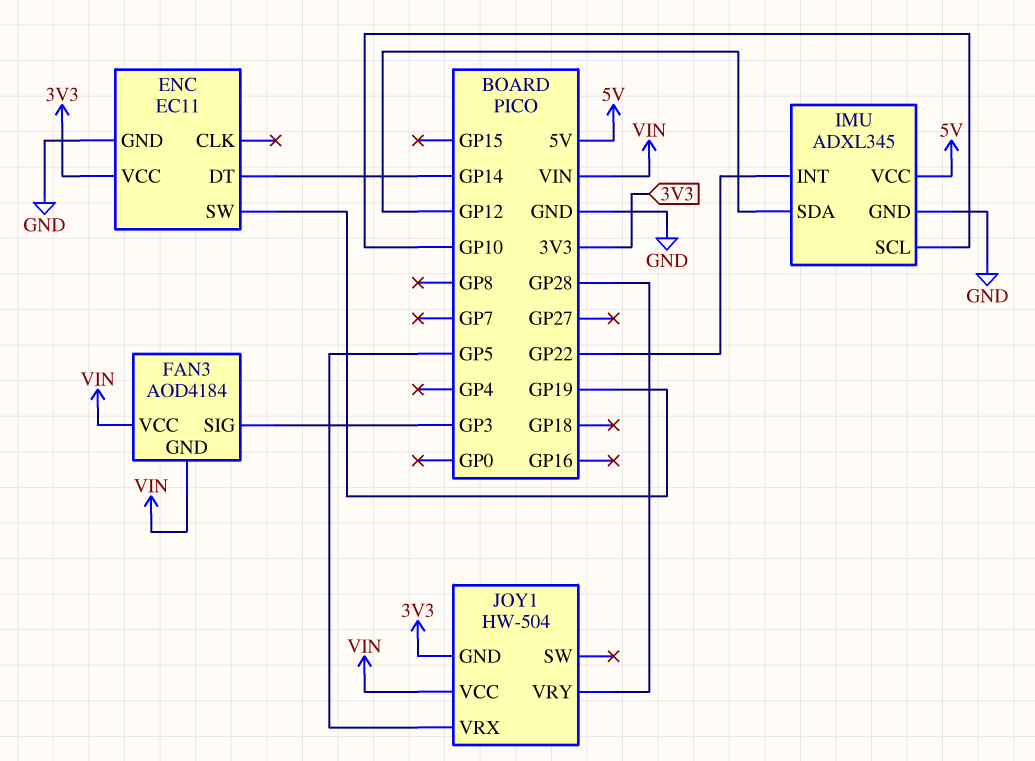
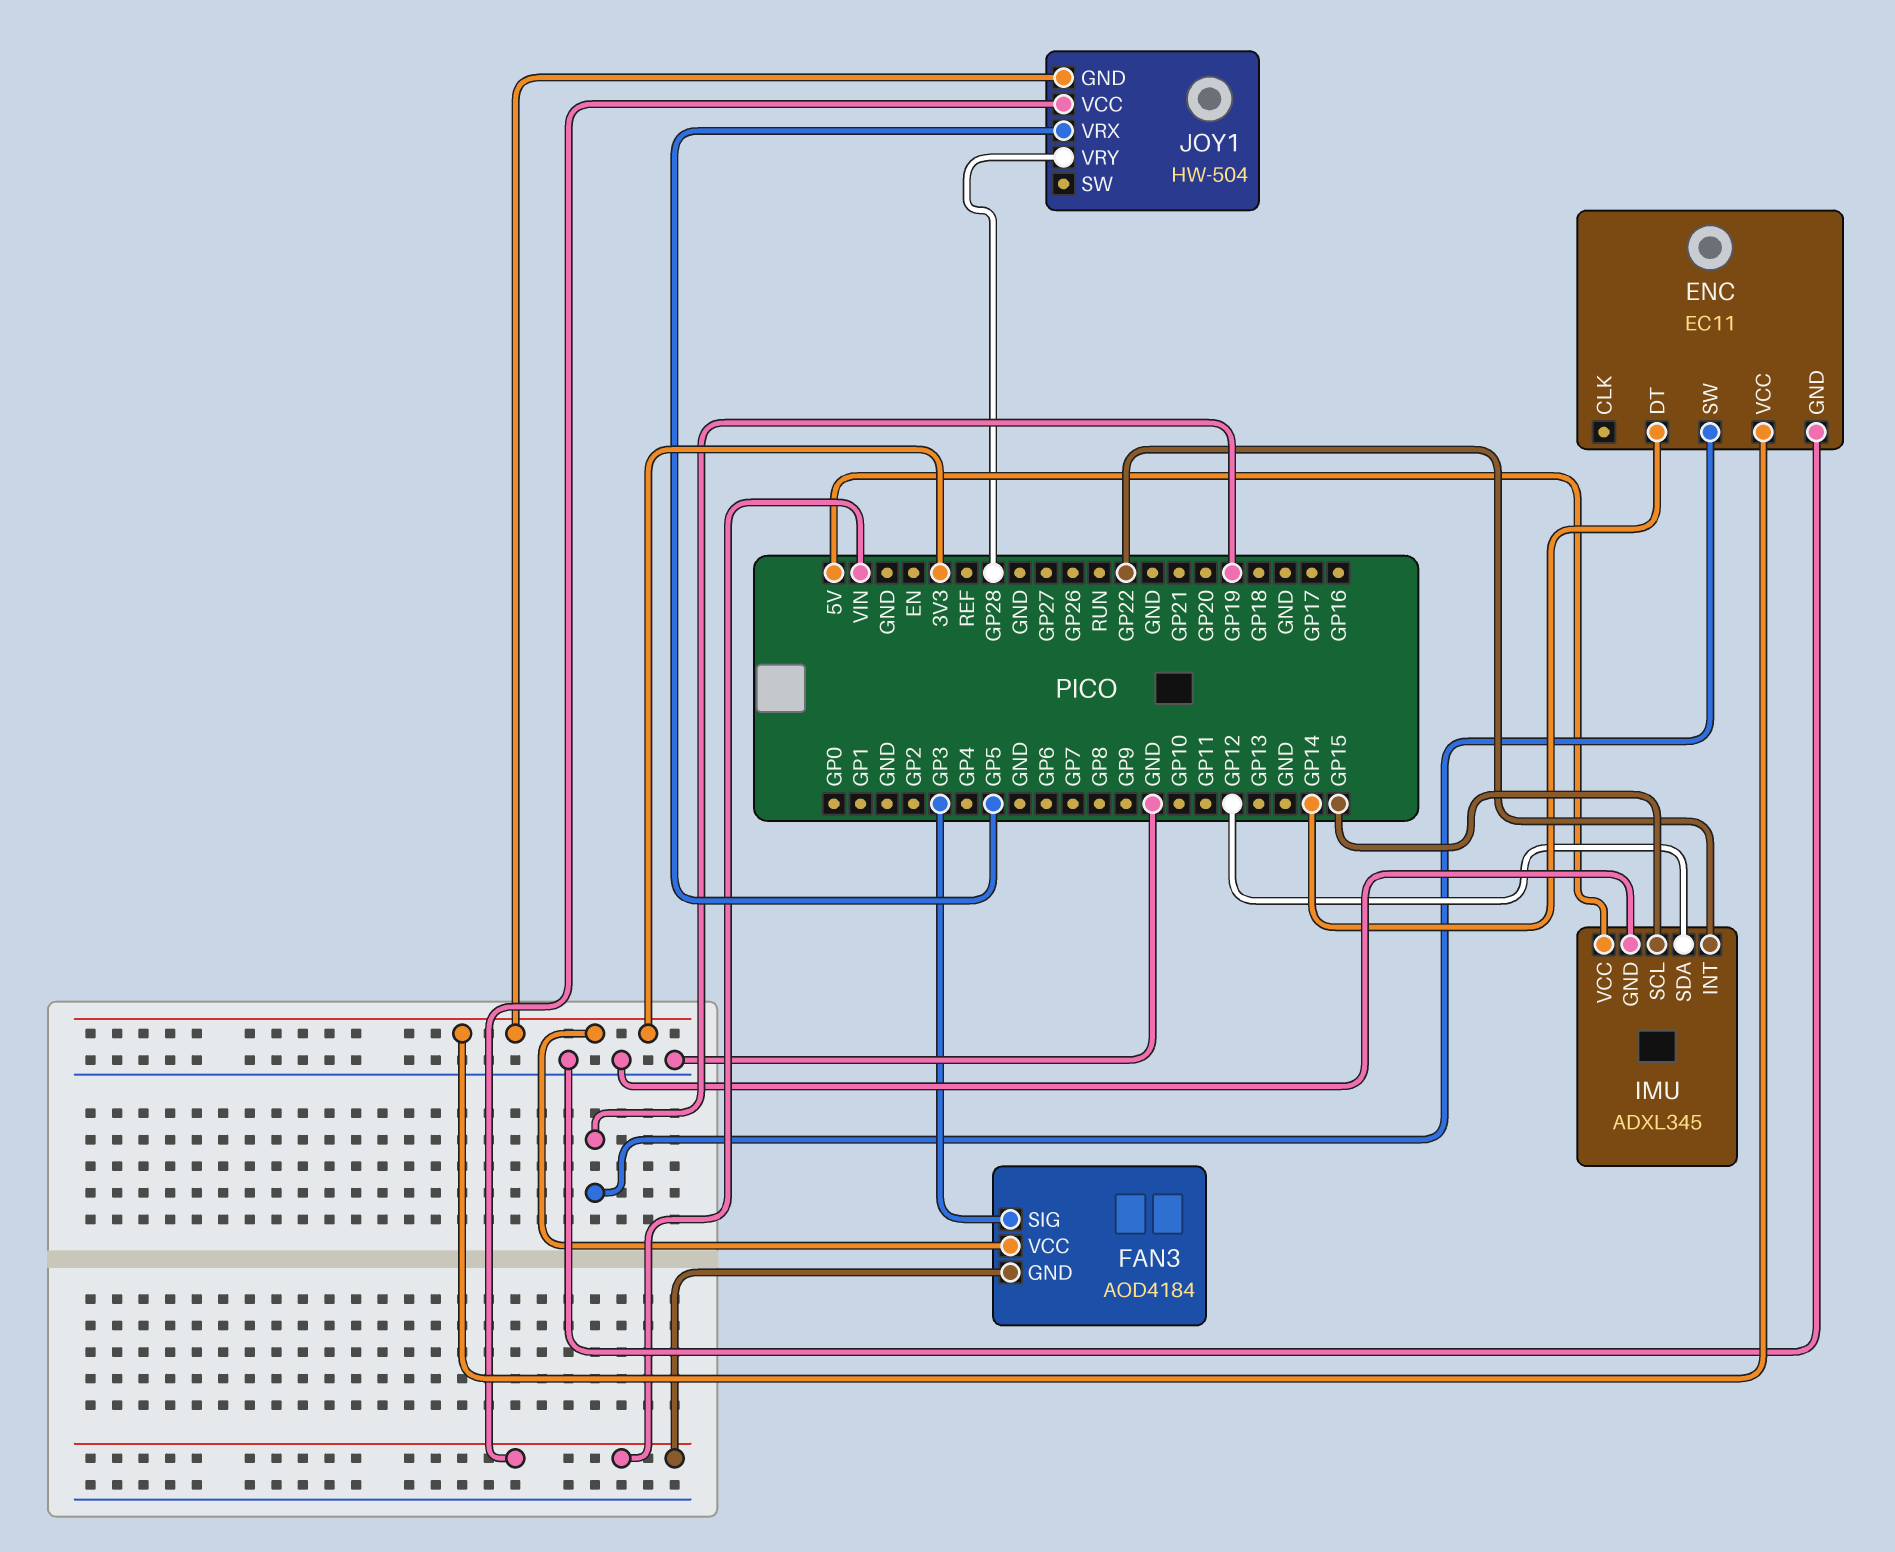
FAN3 pin VCC: VIN -> 3V3
IMU pin SCL: GP10 -> GP15

